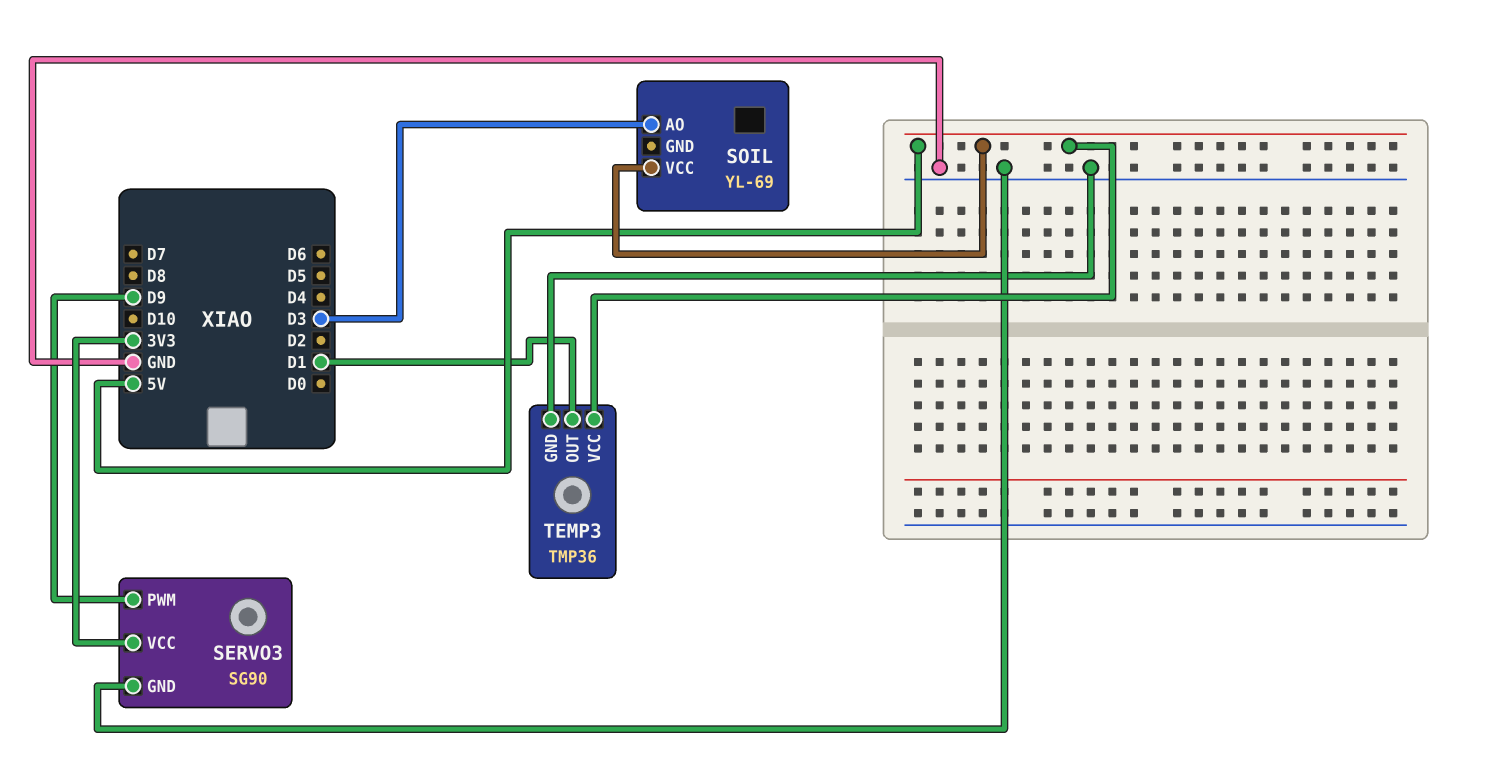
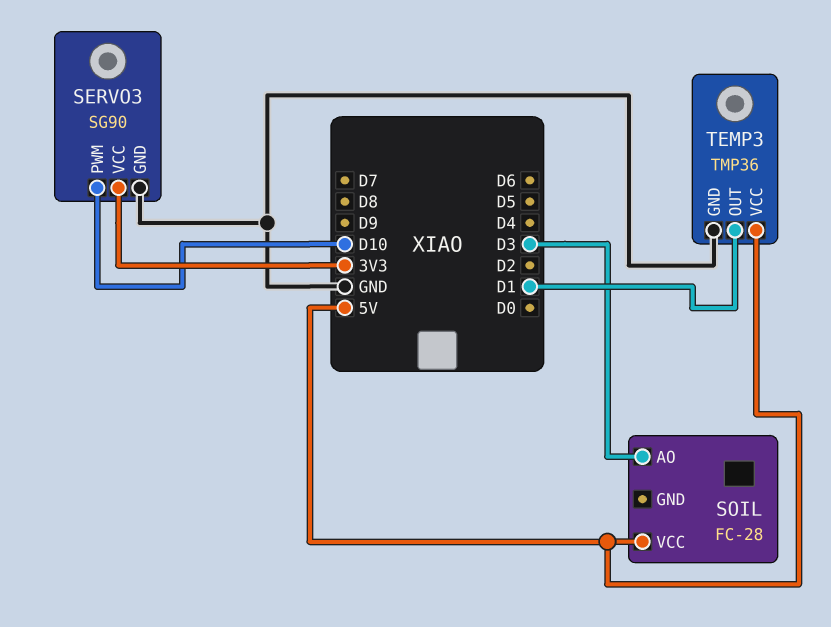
SERVO3 pin PWM: D9 -> D10
SOIL: YL-69 -> FC-28

